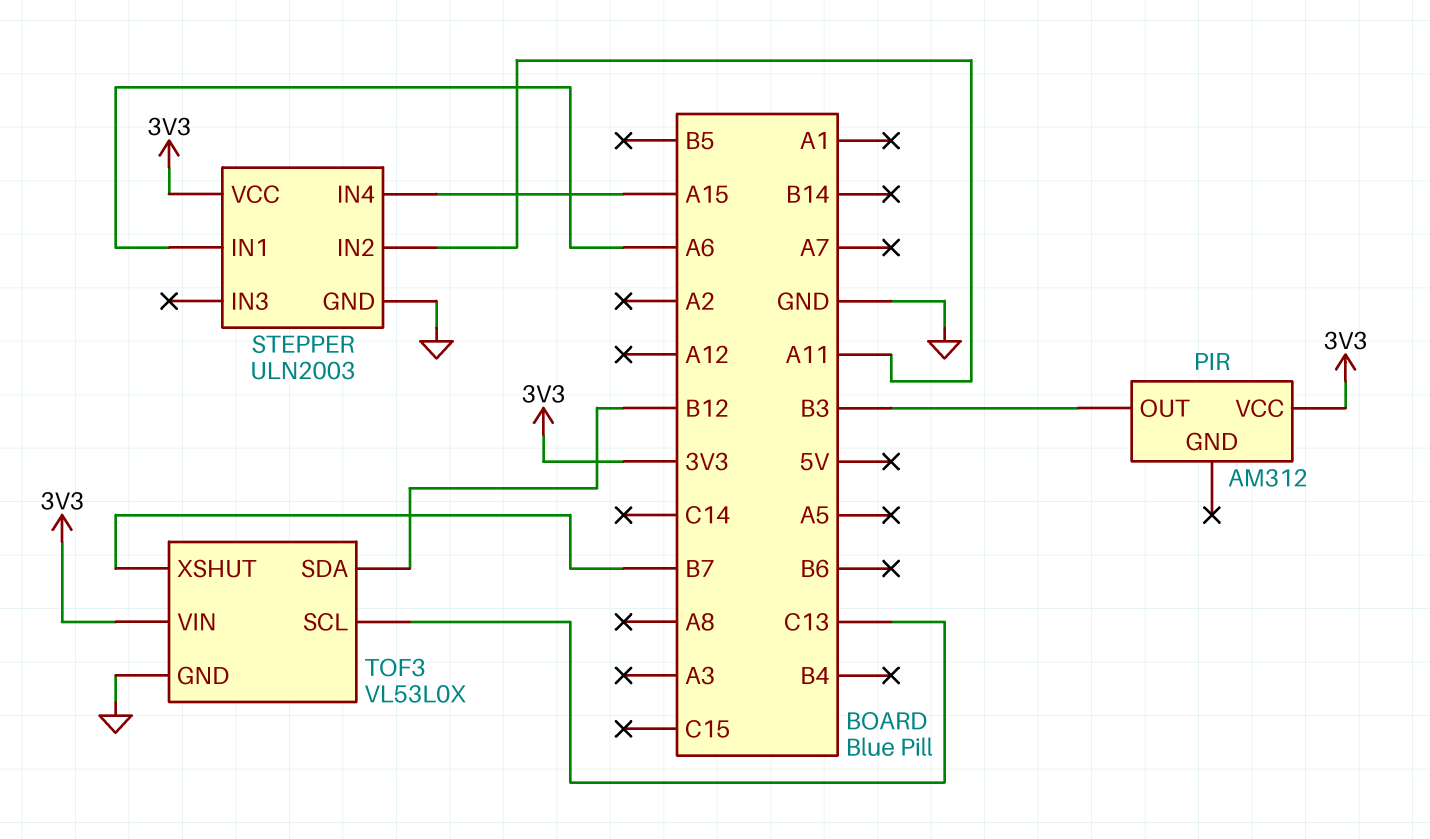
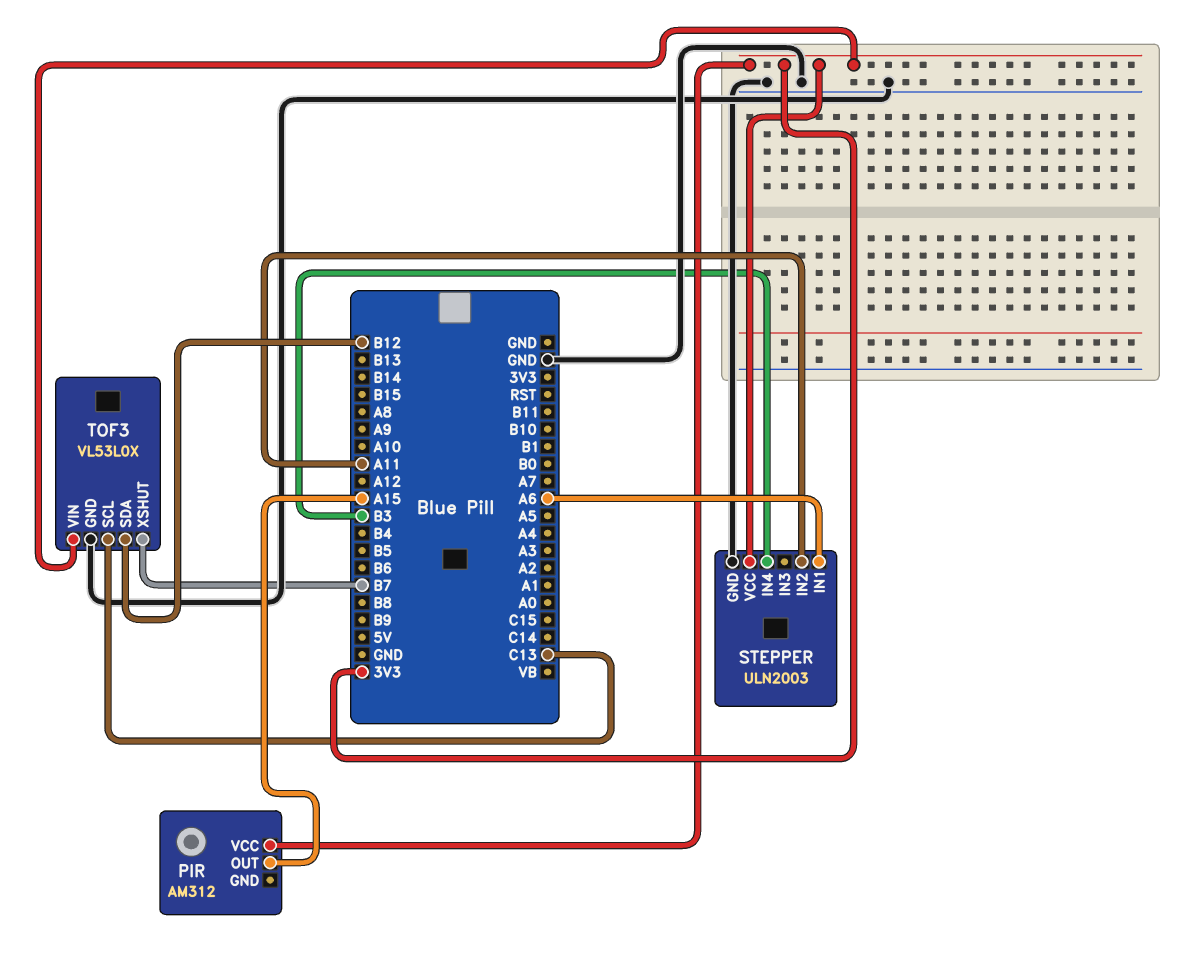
PIR pin OUT: B3 -> A15
STEPPER pin IN4: A15 -> B3

